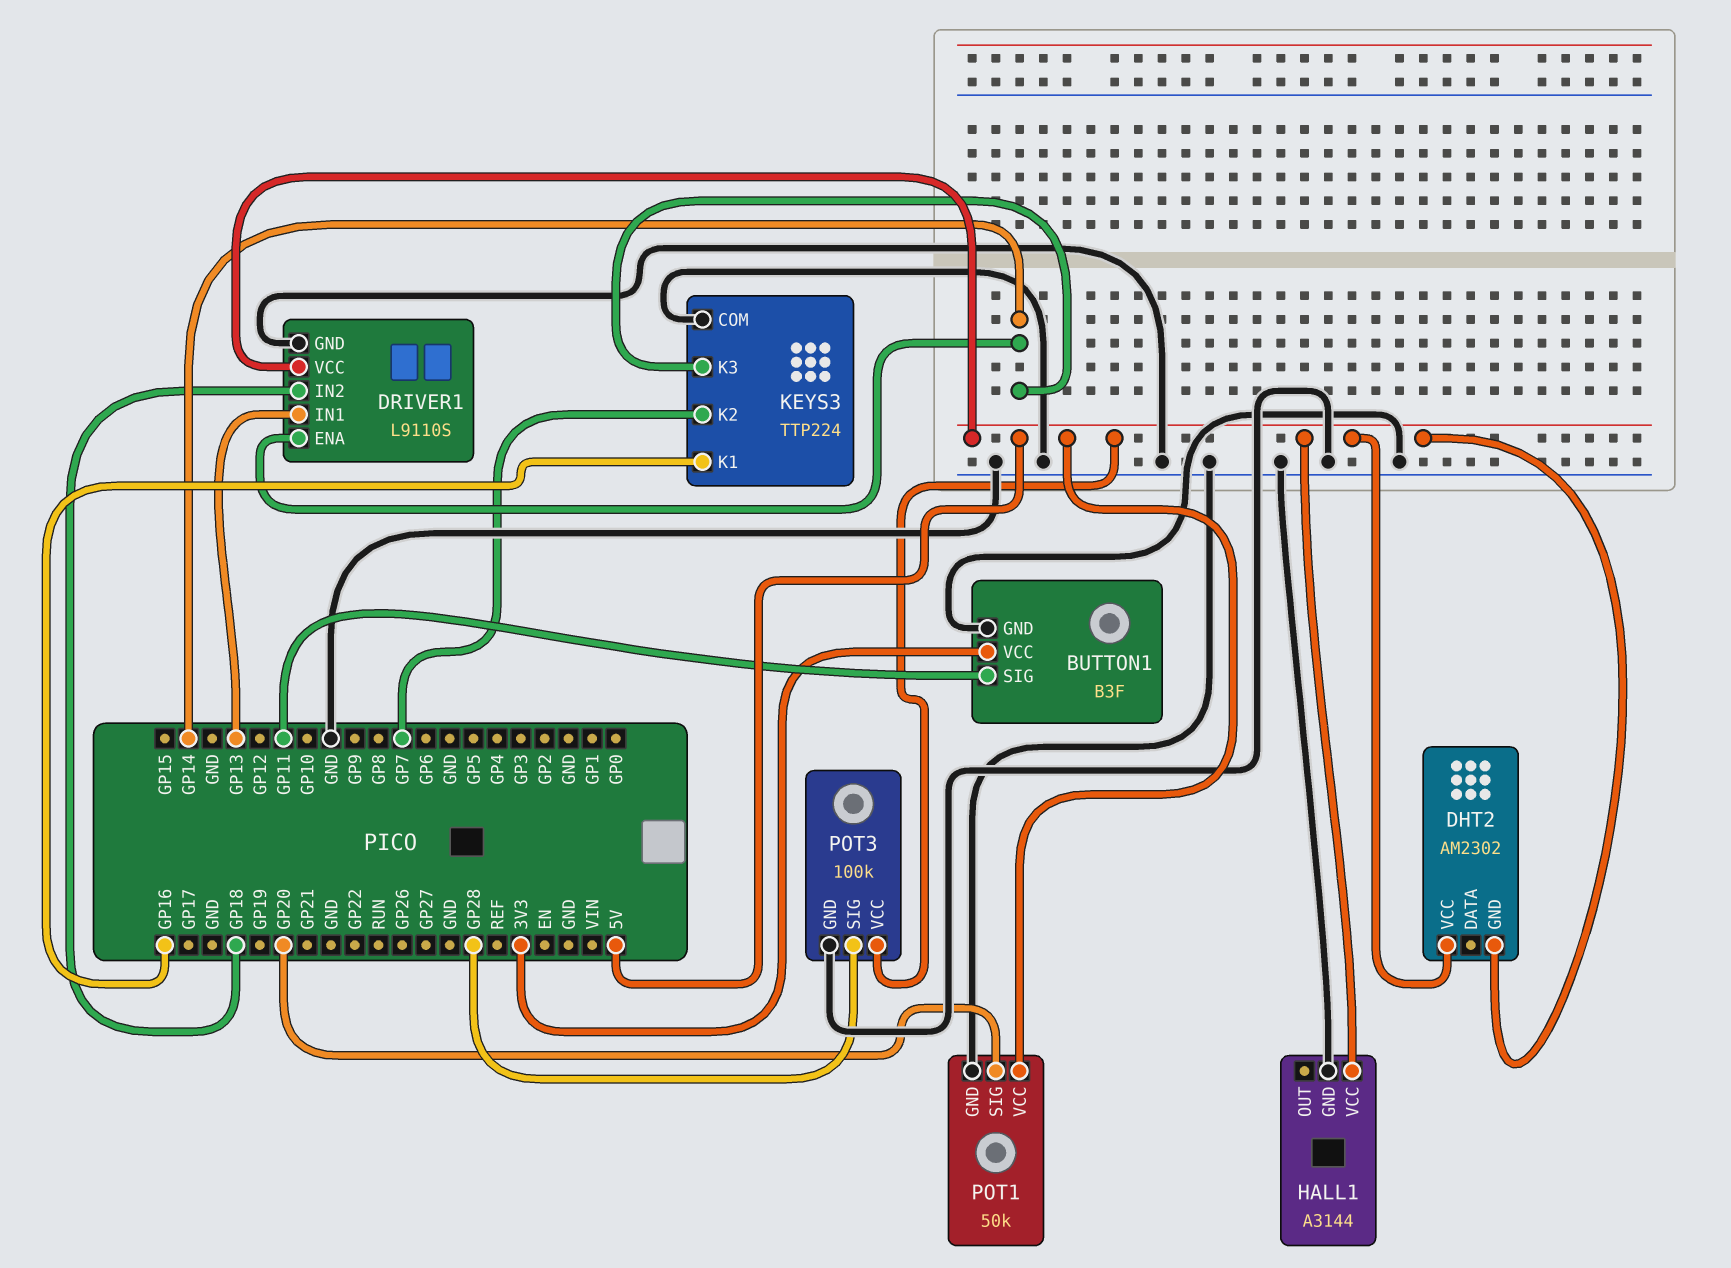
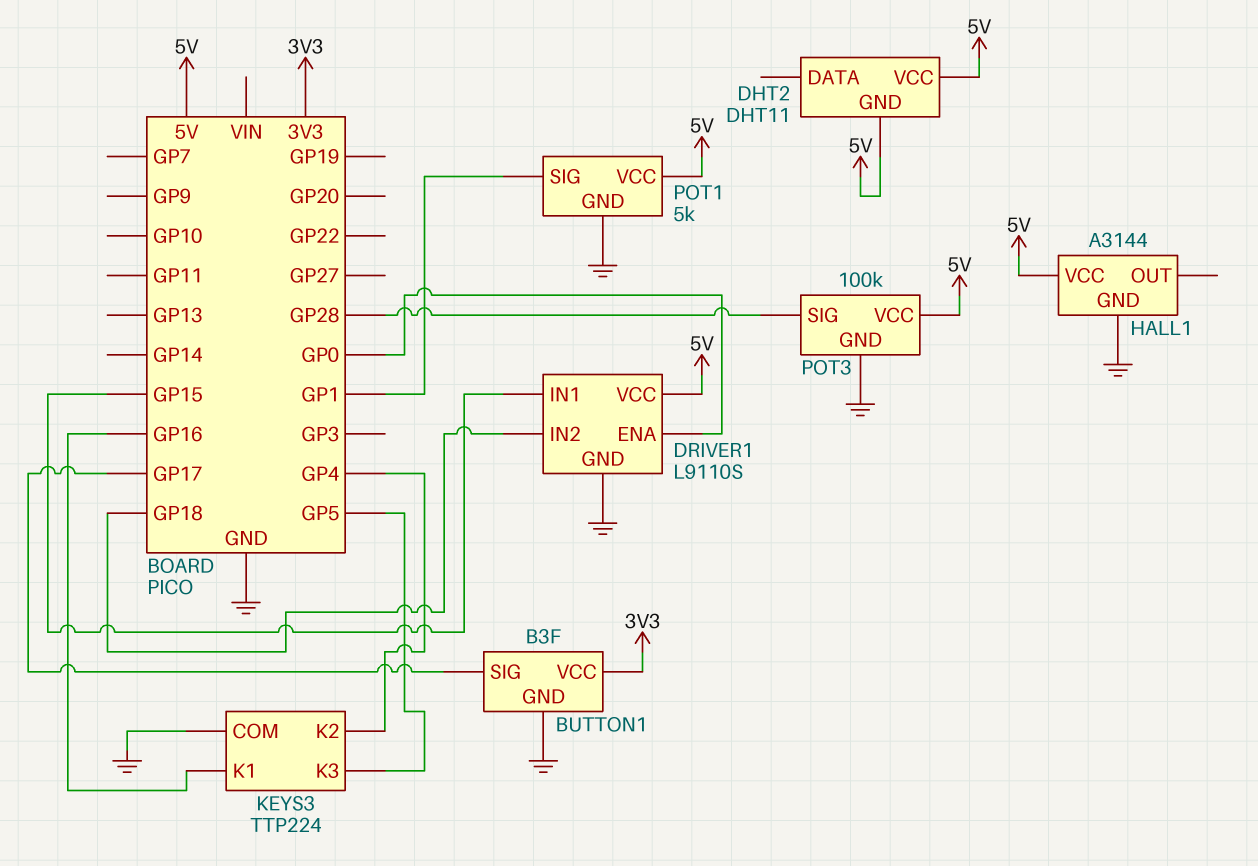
BUTTON1 pin SIG: GP11 -> GP17
DHT2: AM2302 -> DHT11
DRIVER1 pin ENA: GP14 -> GP0
DRIVER1 pin IN1: GP13 -> GP15
KEYS3 pin K2: GP7 -> GP4
KEYS3 pin K3: GP14 -> GP5
POT1: 50k -> 5k
POT1 pin SIG: GP20 -> GP1

